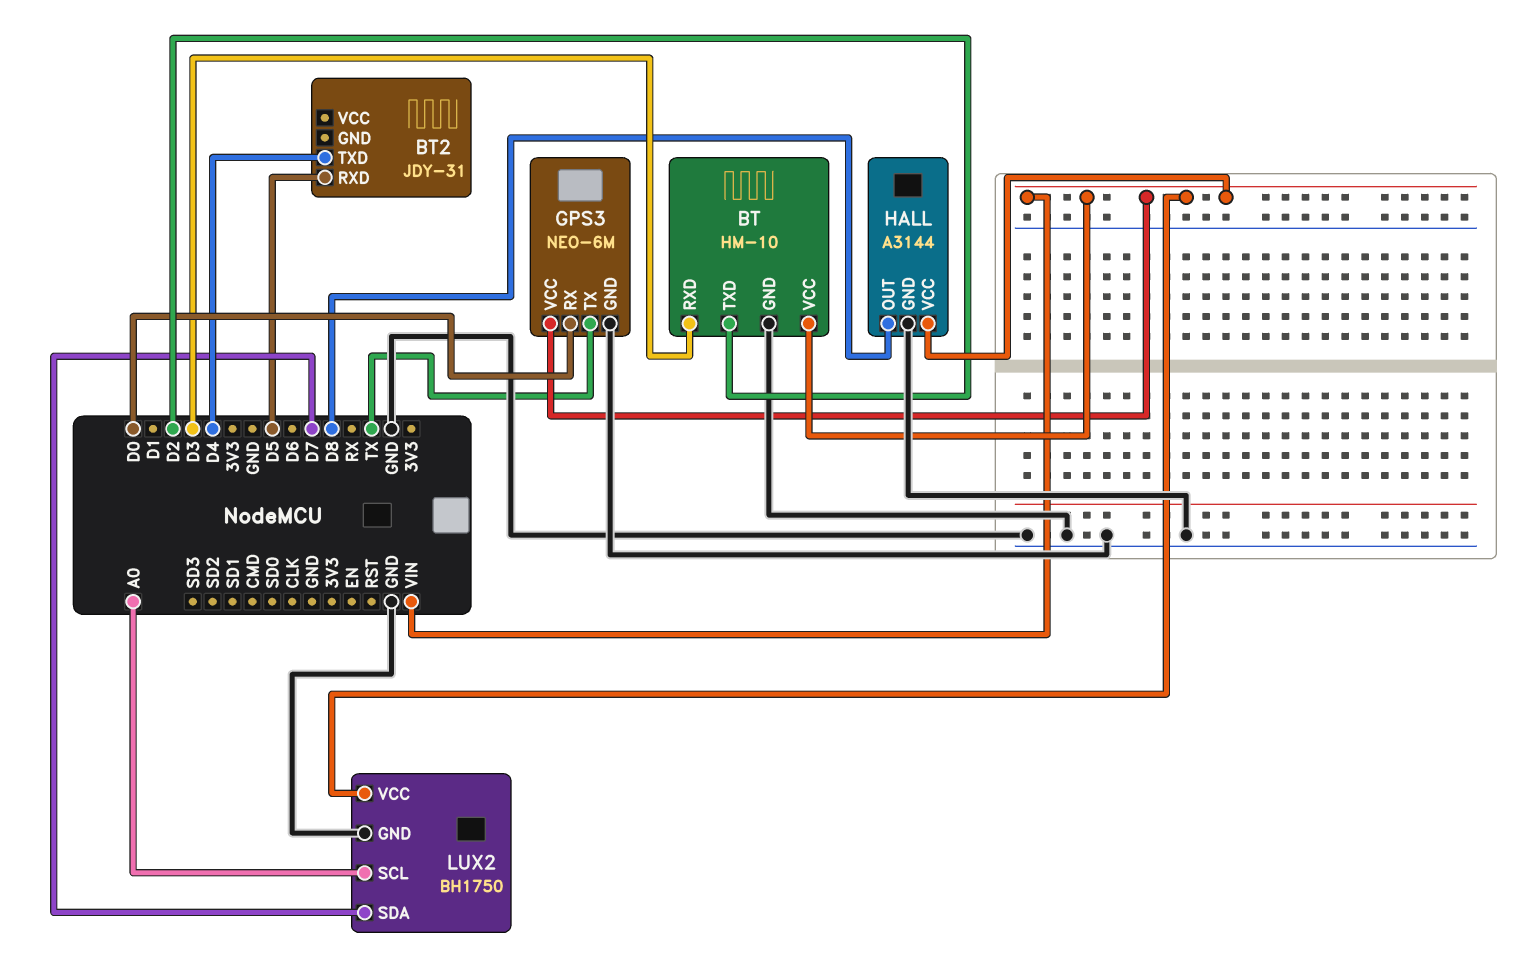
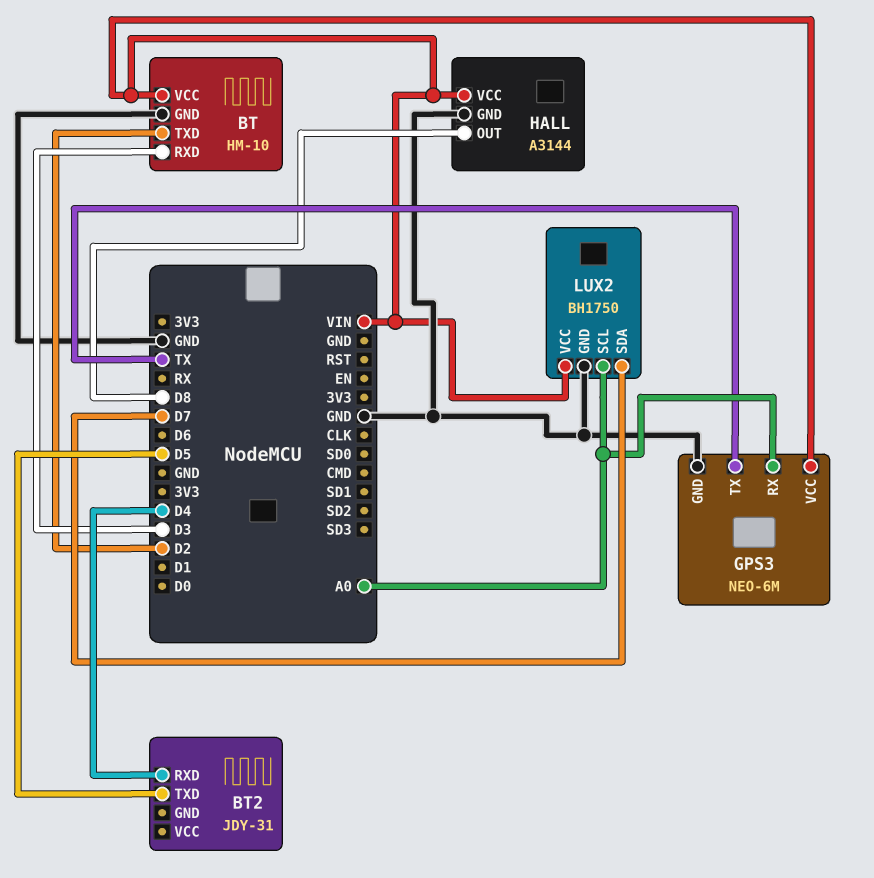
BT2 pin RXD: D5 -> D4
BT2 pin TXD: D4 -> D5
GPS3 pin RX: D0 -> A0

